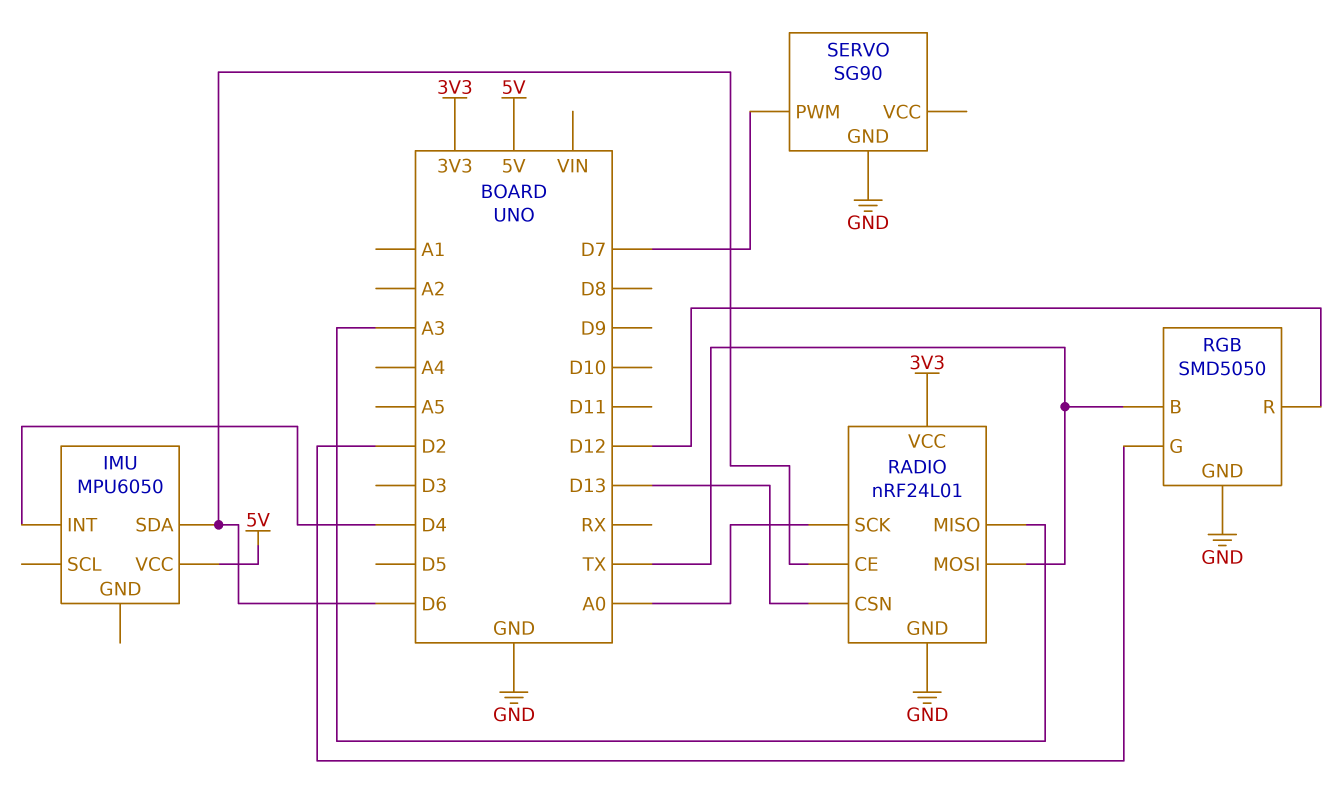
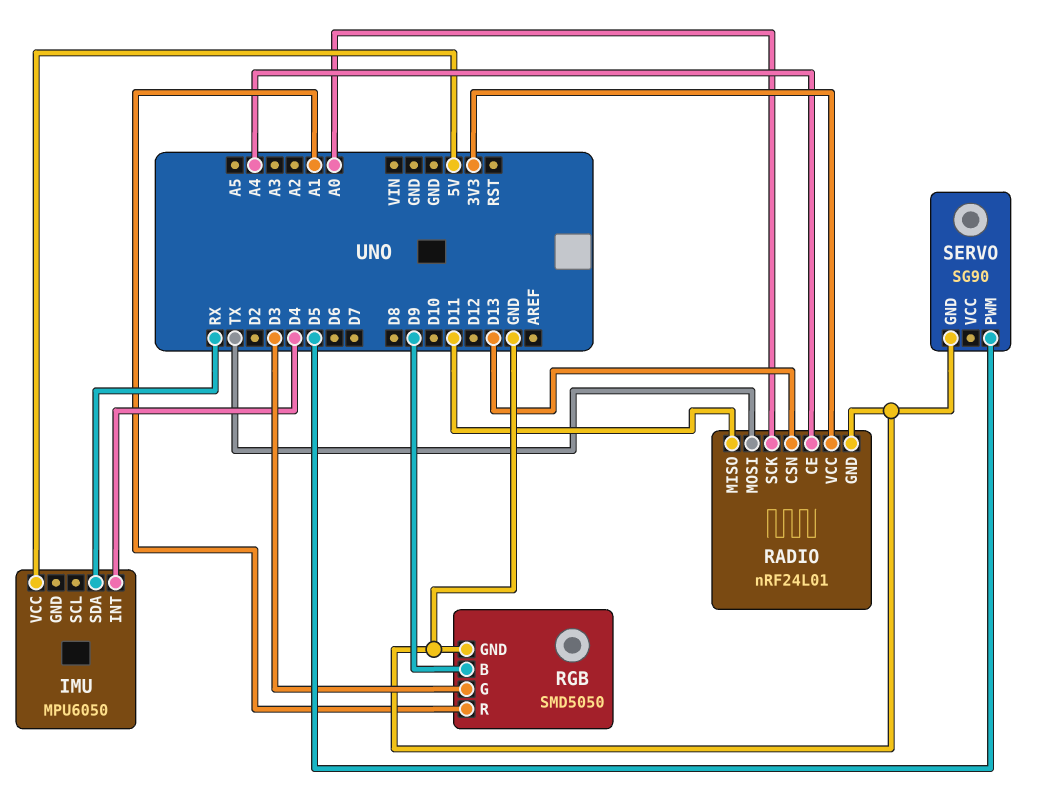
IMU pin SDA: D6 -> RX
RADIO pin CE: D6 -> A4
RADIO pin MISO: A3 -> D11
RGB pin B: TX -> D9
RGB pin G: D2 -> D3
RGB pin R: D12 -> A1
SERVO pin PWM: D7 -> D5

